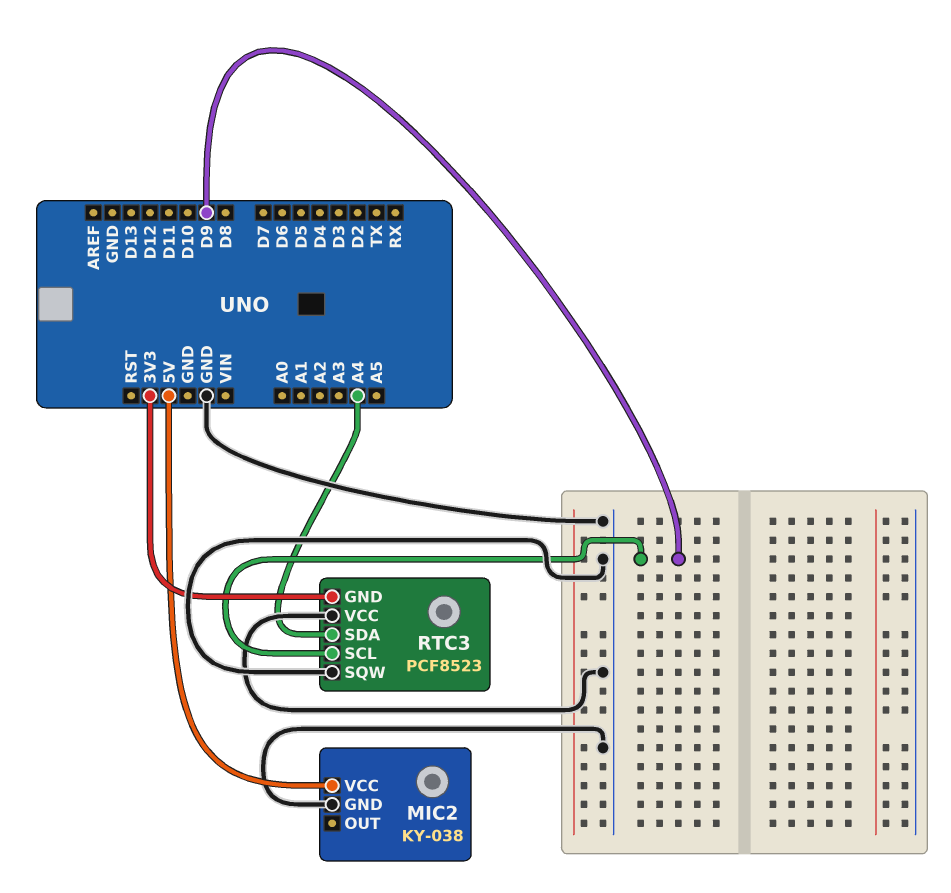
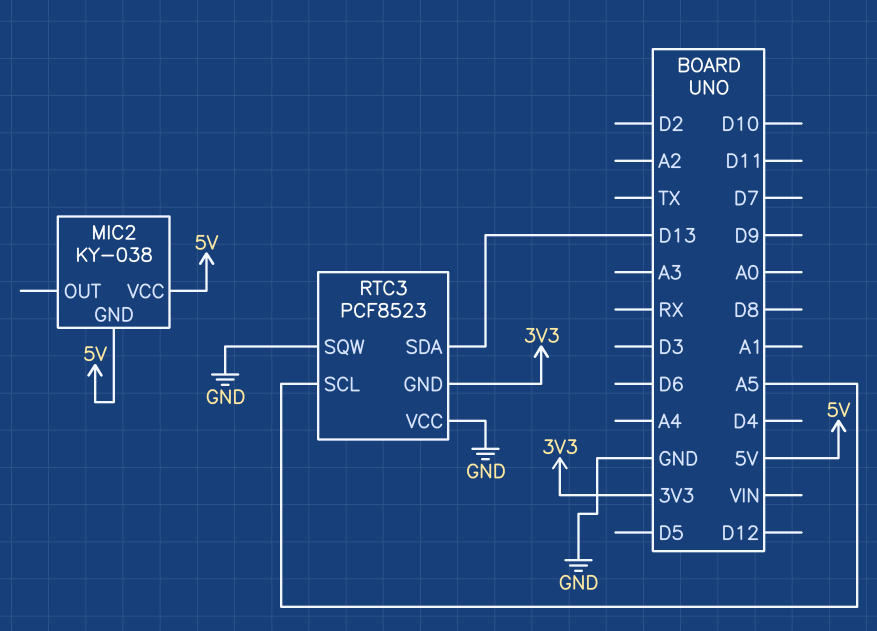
MIC2 pin GND: GND -> 5V
RTC3 pin SCL: D9 -> A5
RTC3 pin SDA: A4 -> D13

